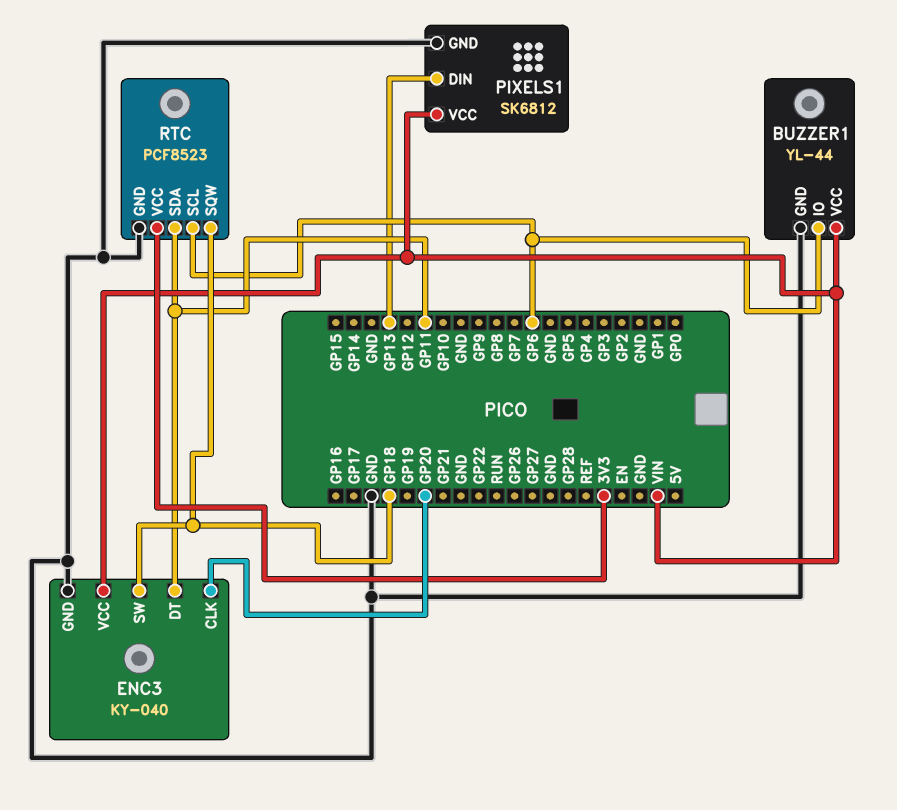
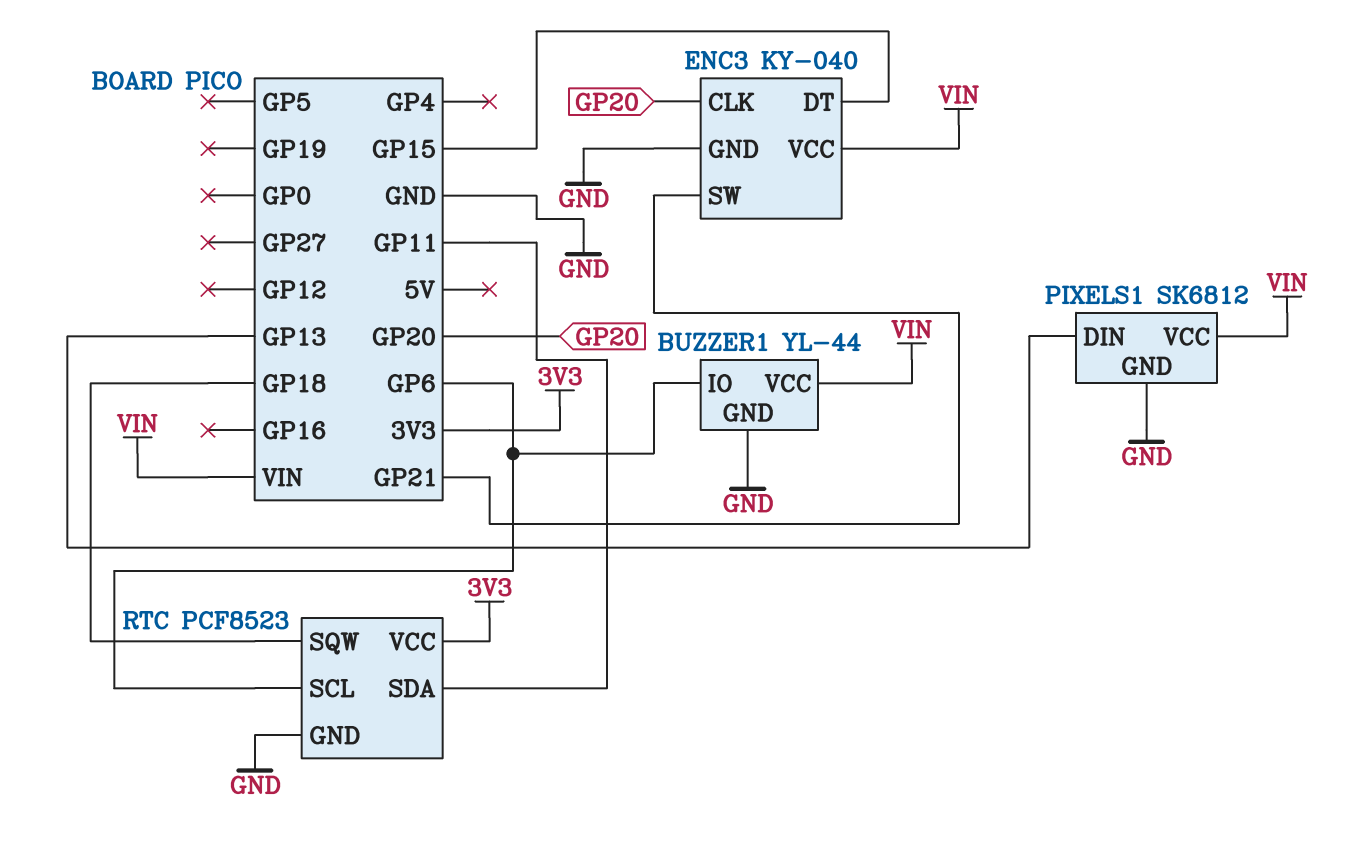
ENC3 pin DT: GP11 -> GP15
ENC3 pin SW: GP18 -> GP21

